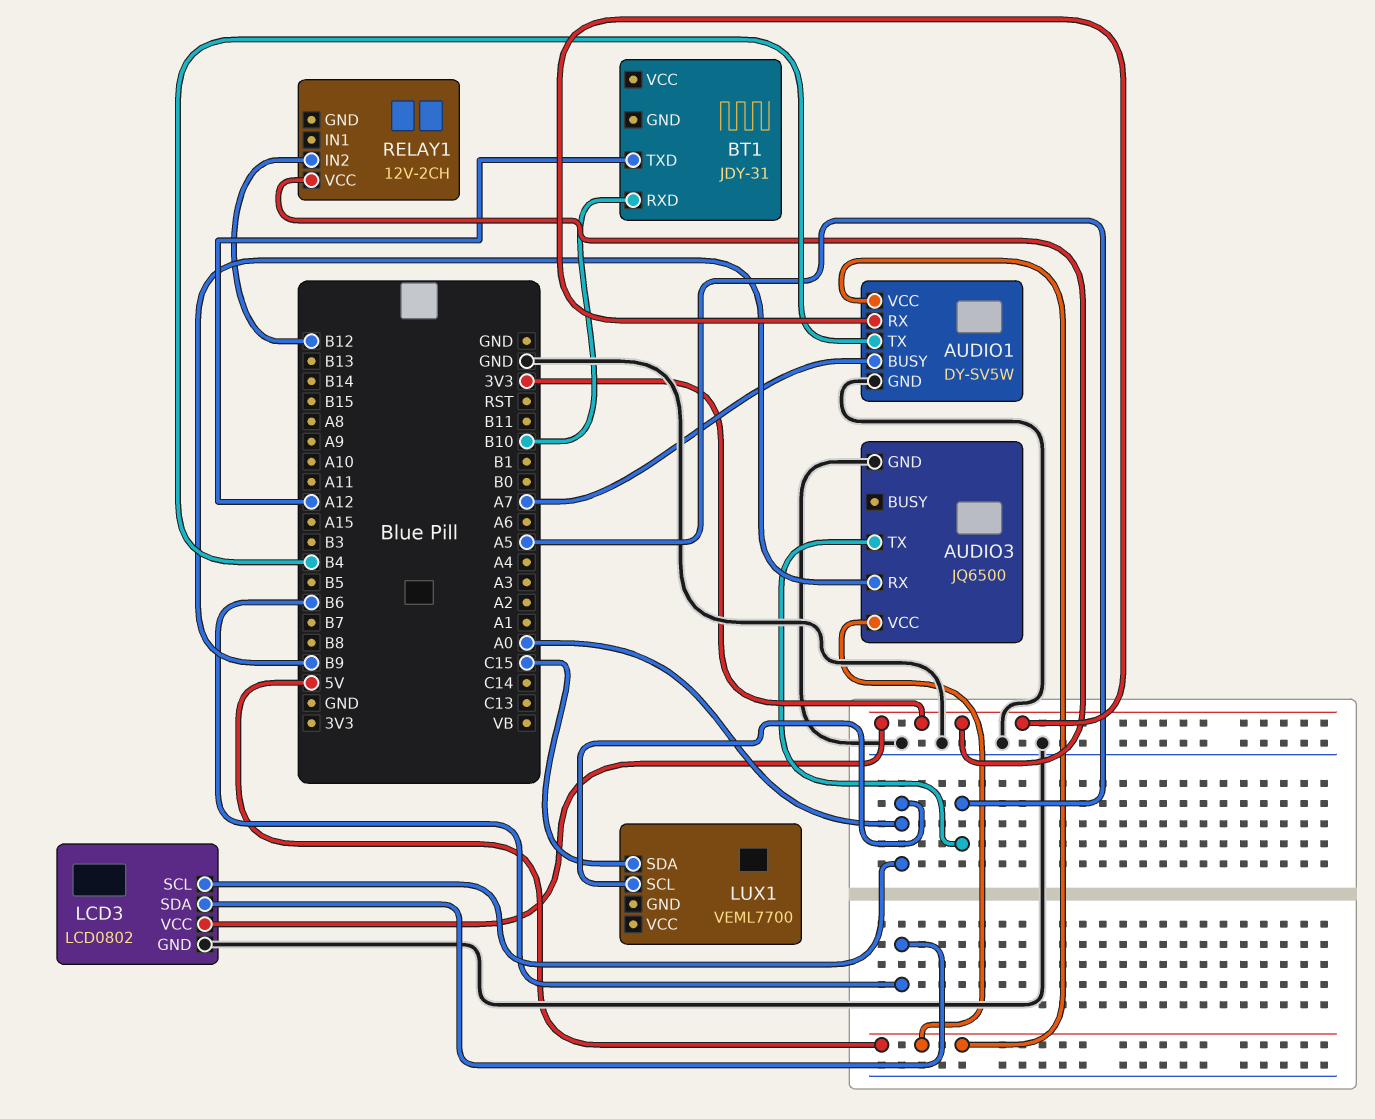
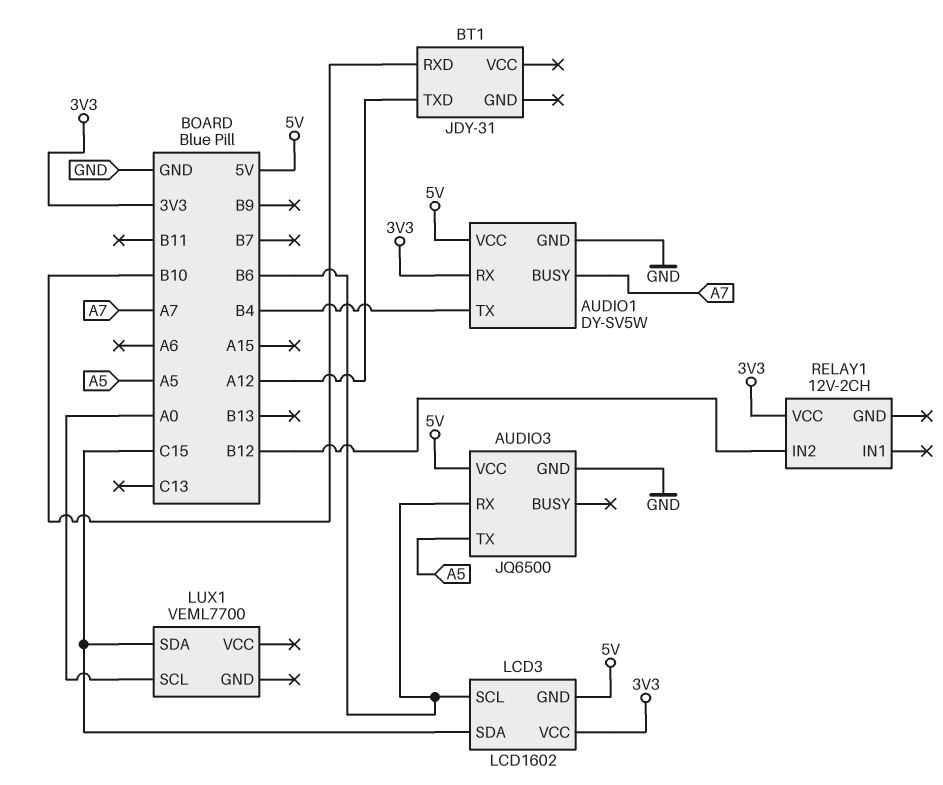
AUDIO3 pin RX: B9 -> B6
LCD3: LCD0802 -> LCD1602
LCD3 pin GND: GND -> 5V
LCD3 pin SCL: A0 -> B6
LCD3 pin SDA: B6 -> C15

